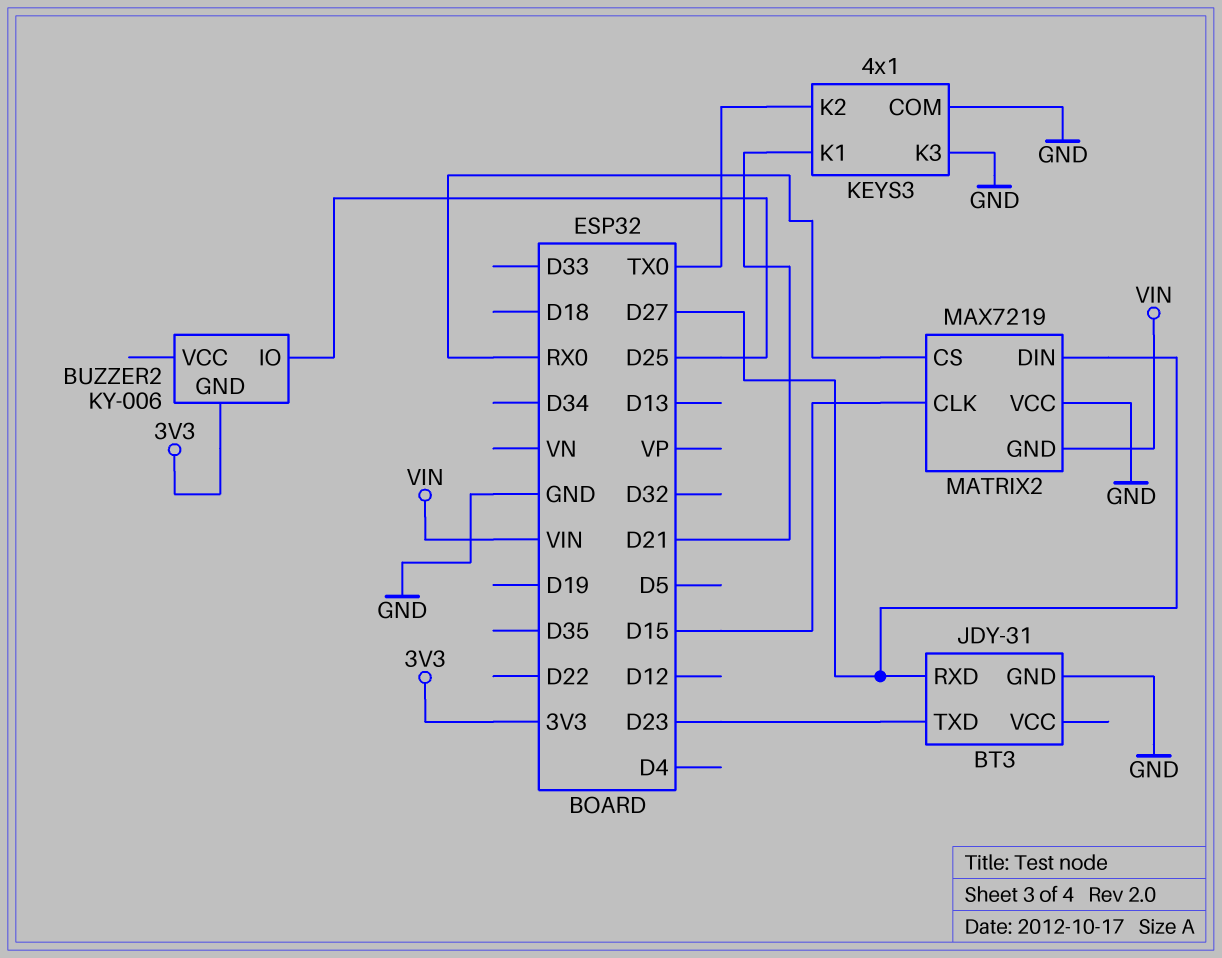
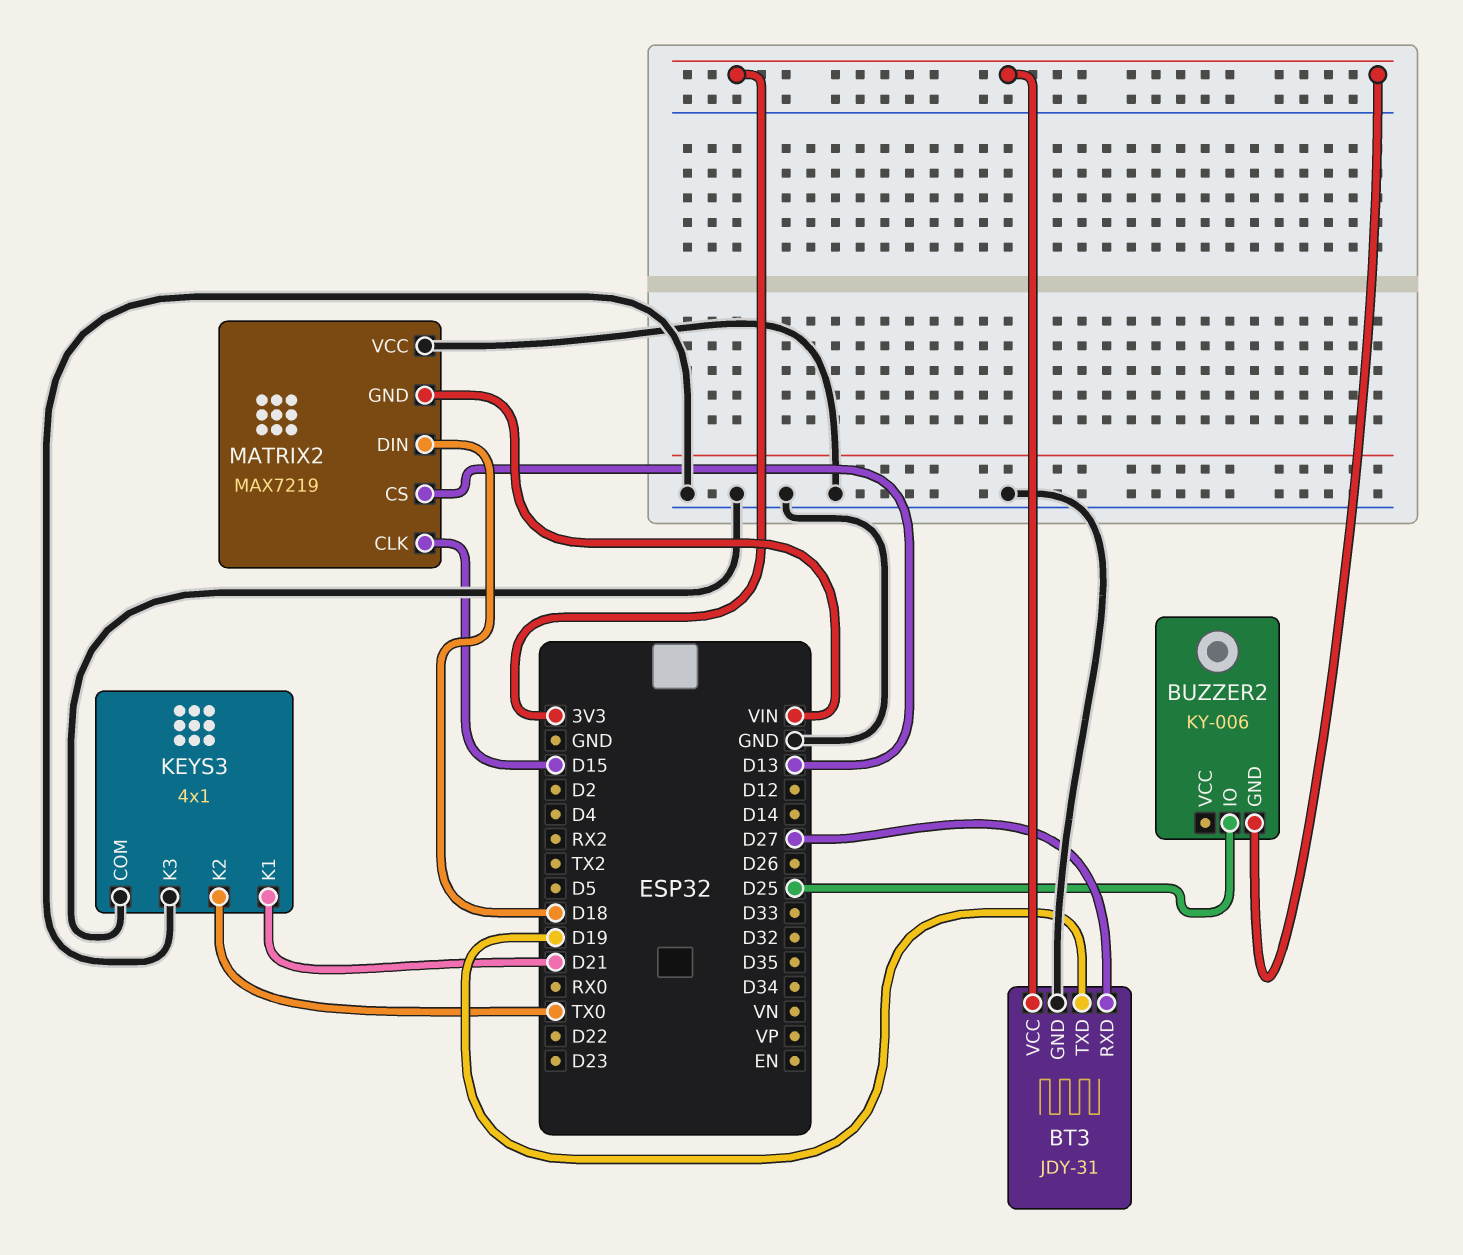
BT3 pin TXD: D23 -> D19
BT3 pin VCC: none -> 3V3
MATRIX2 pin CS: RX0 -> D13
MATRIX2 pin DIN: D27 -> D18

